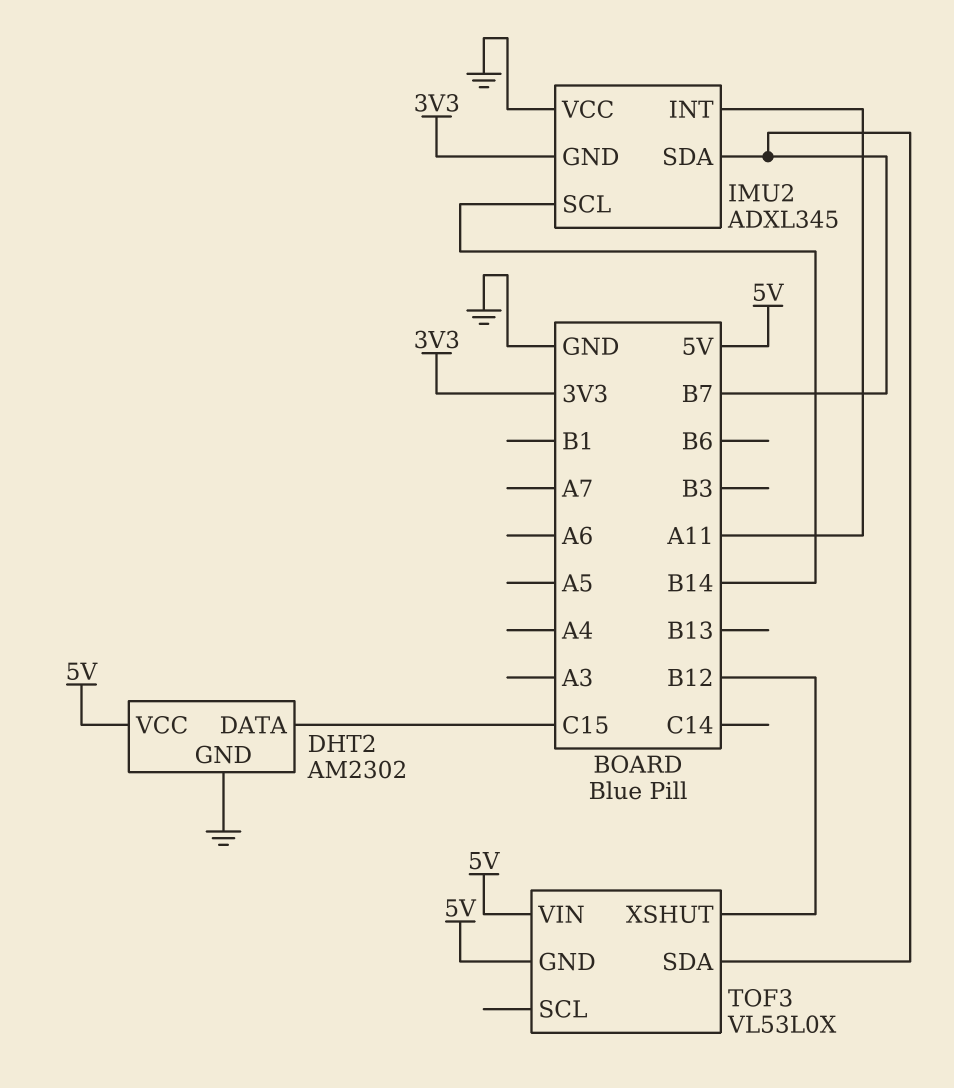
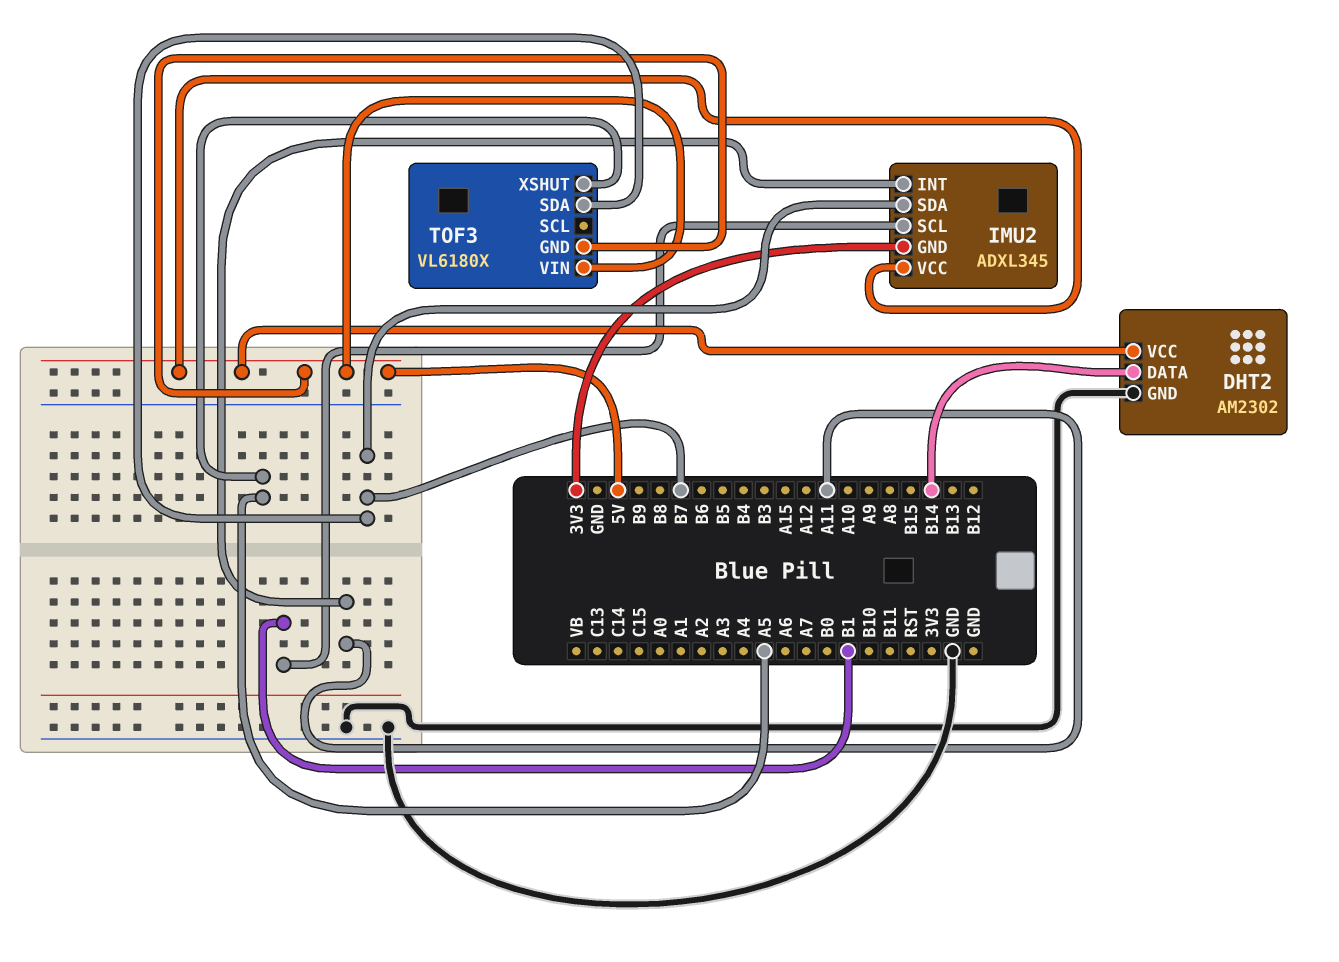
DHT2 pin DATA: C15 -> B14
IMU2 pin SCL: B14 -> B1
IMU2 pin VCC: GND -> 5V
TOF3: VL53L0X -> VL6180X
TOF3 pin XSHUT: B12 -> A5

